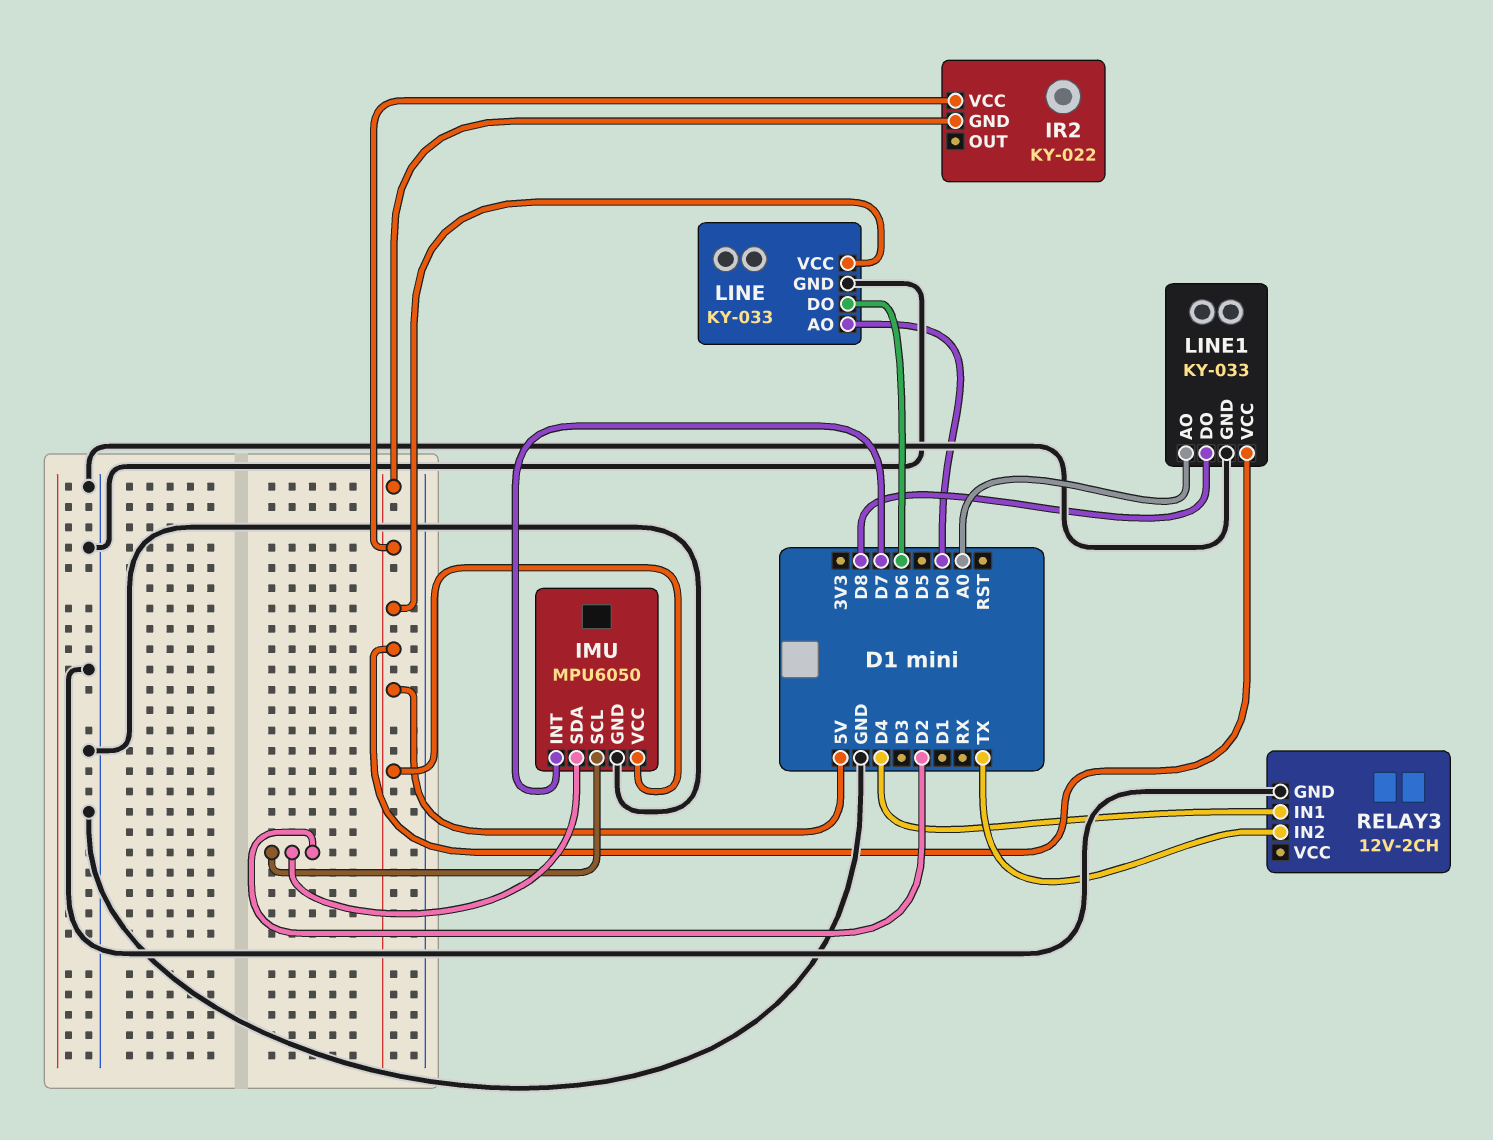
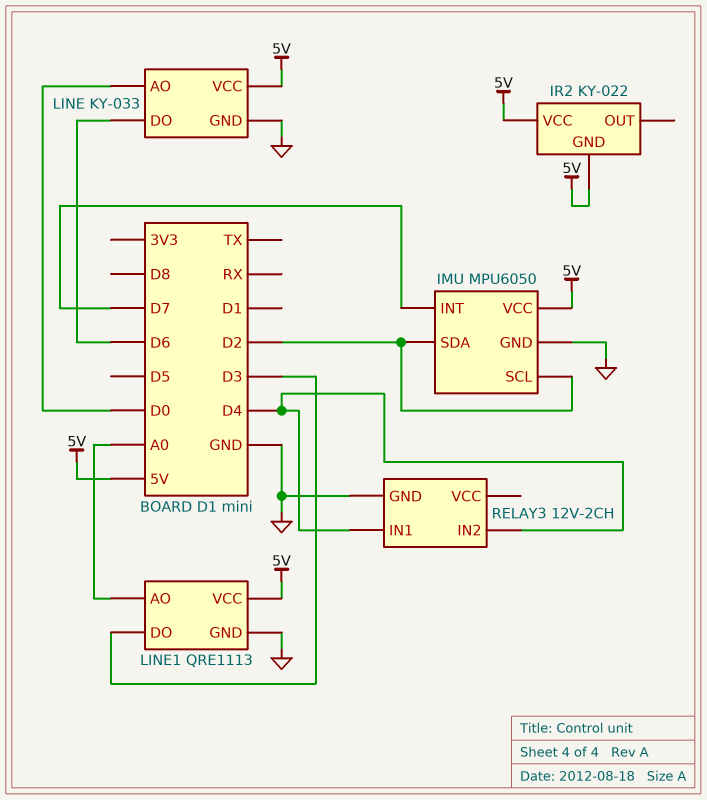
LINE1: KY-033 -> QRE1113
LINE1 pin DO: D8 -> D3
RELAY3 pin IN2: TX -> D4

